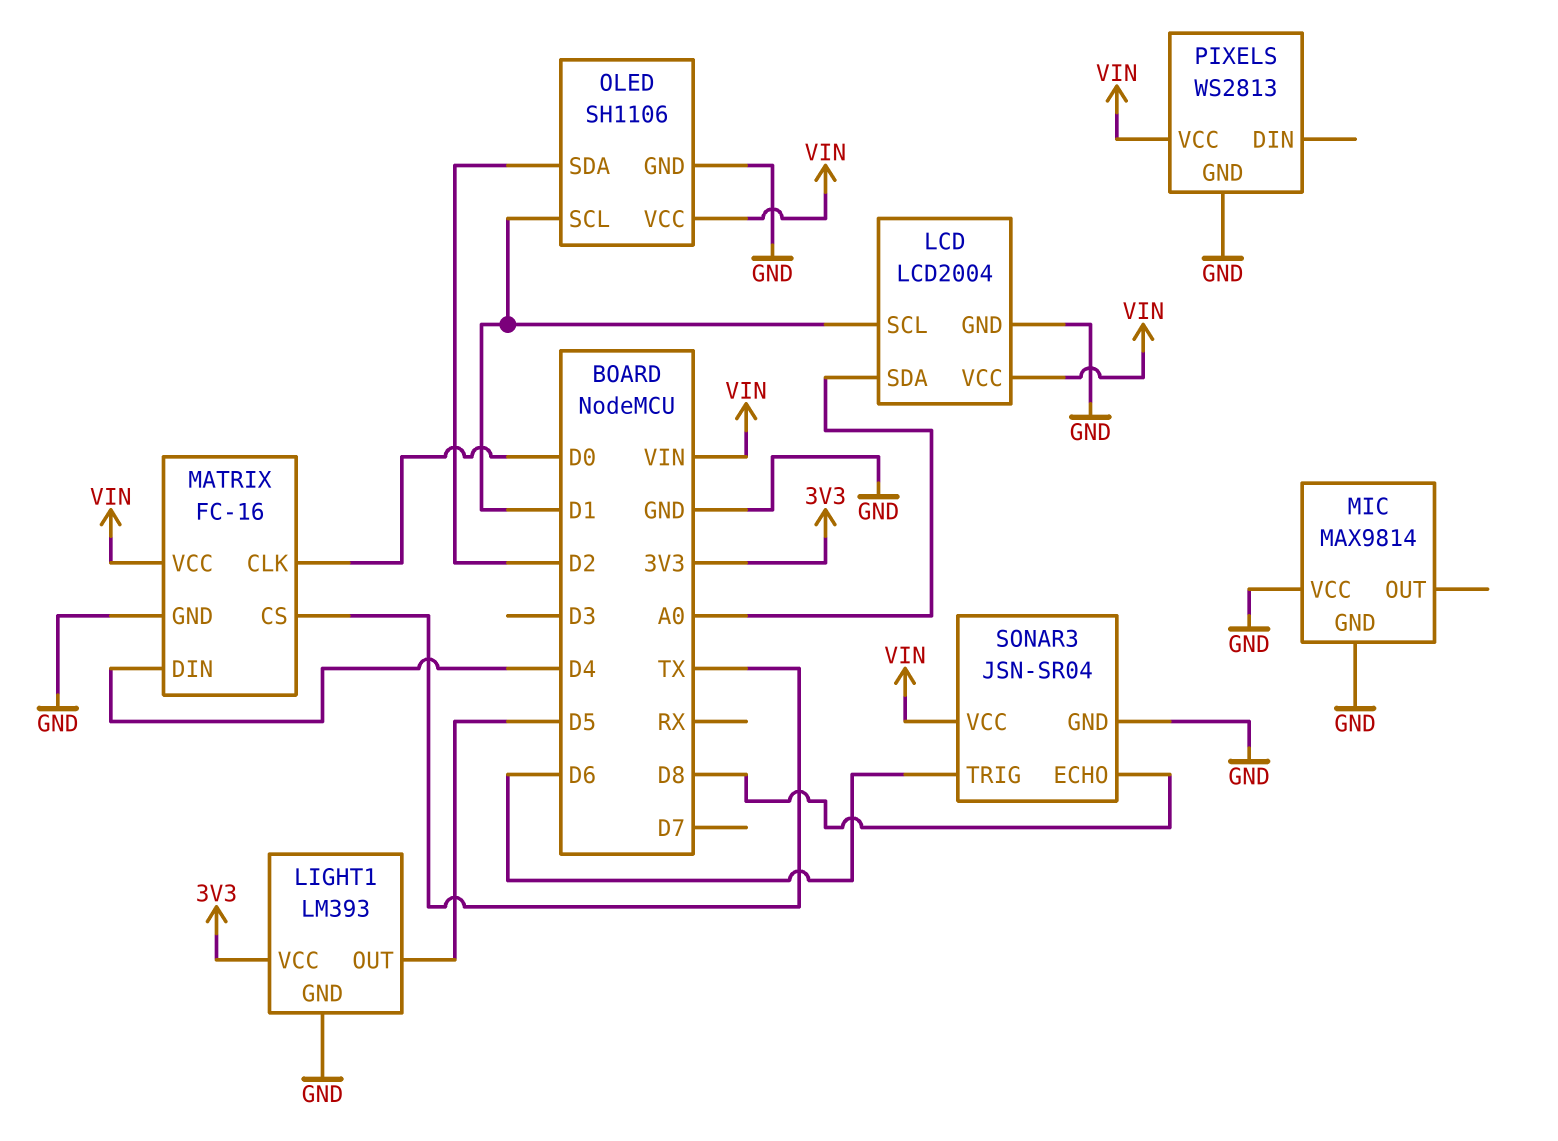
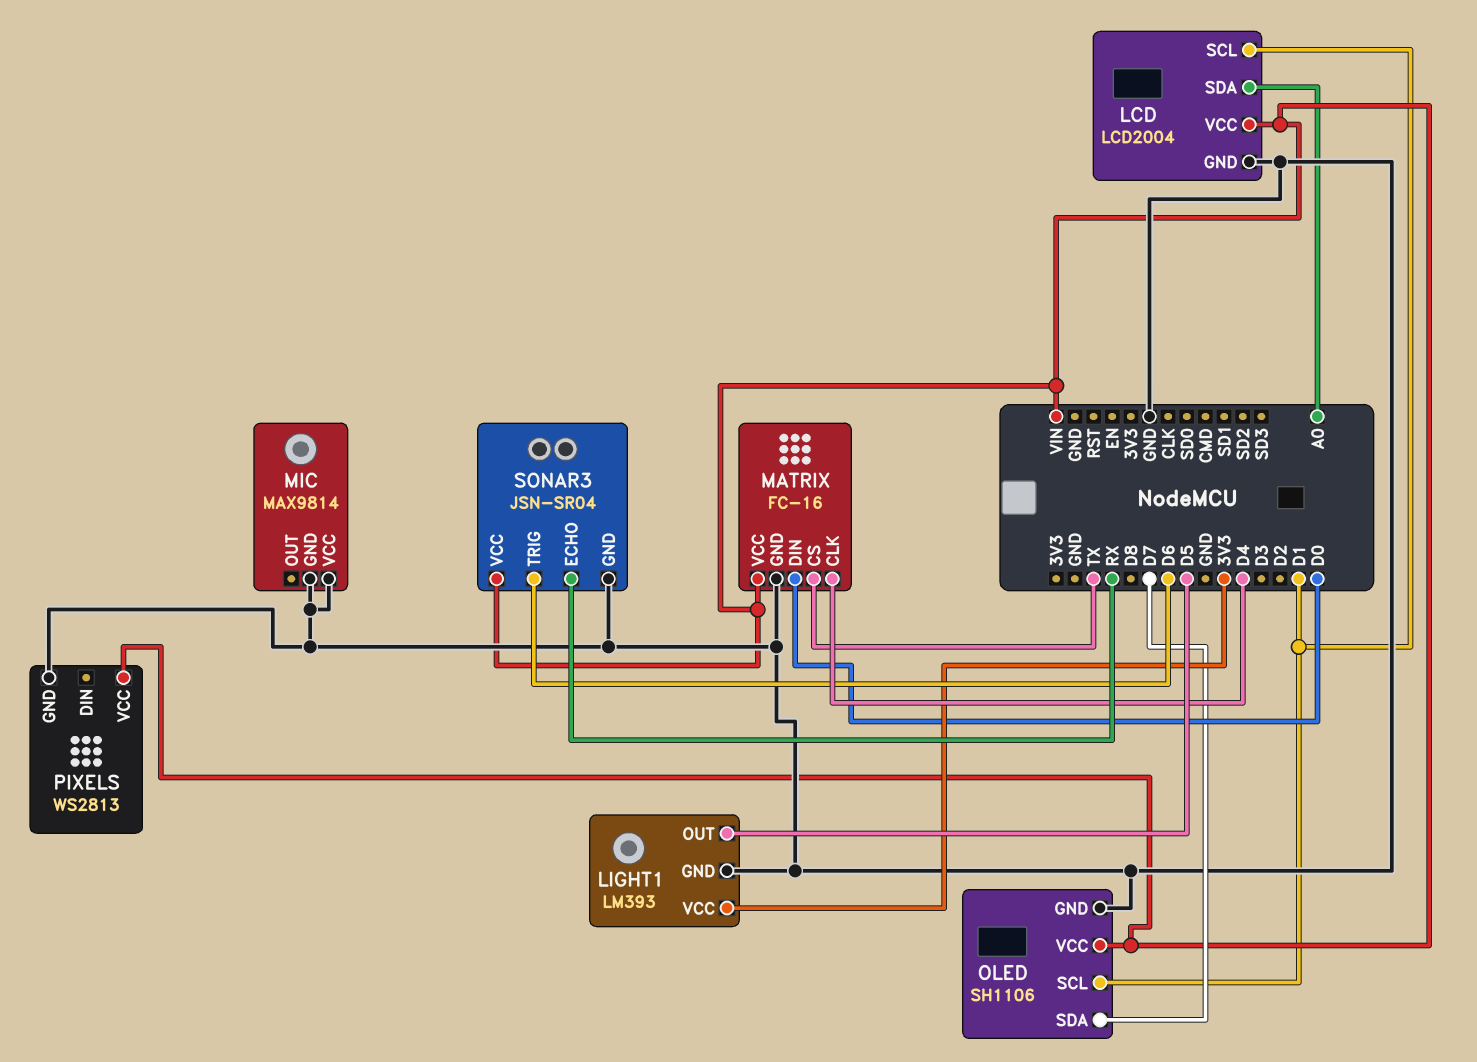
MATRIX pin CLK: D0 -> D4
MATRIX pin DIN: D4 -> D0
OLED pin SDA: D2 -> D7
SONAR3 pin ECHO: D8 -> RX

